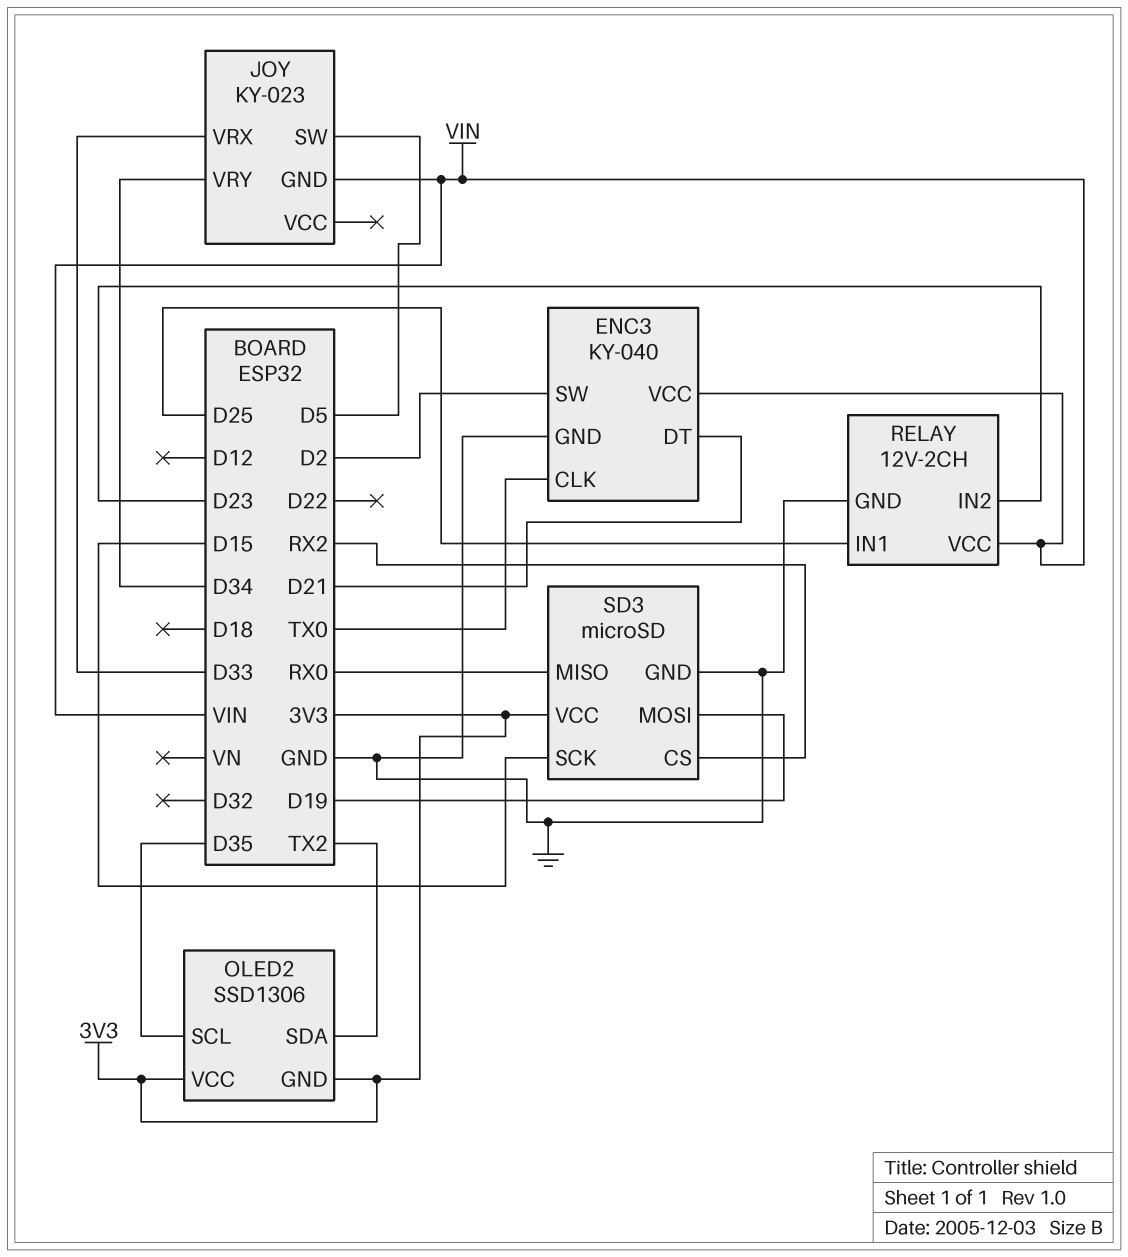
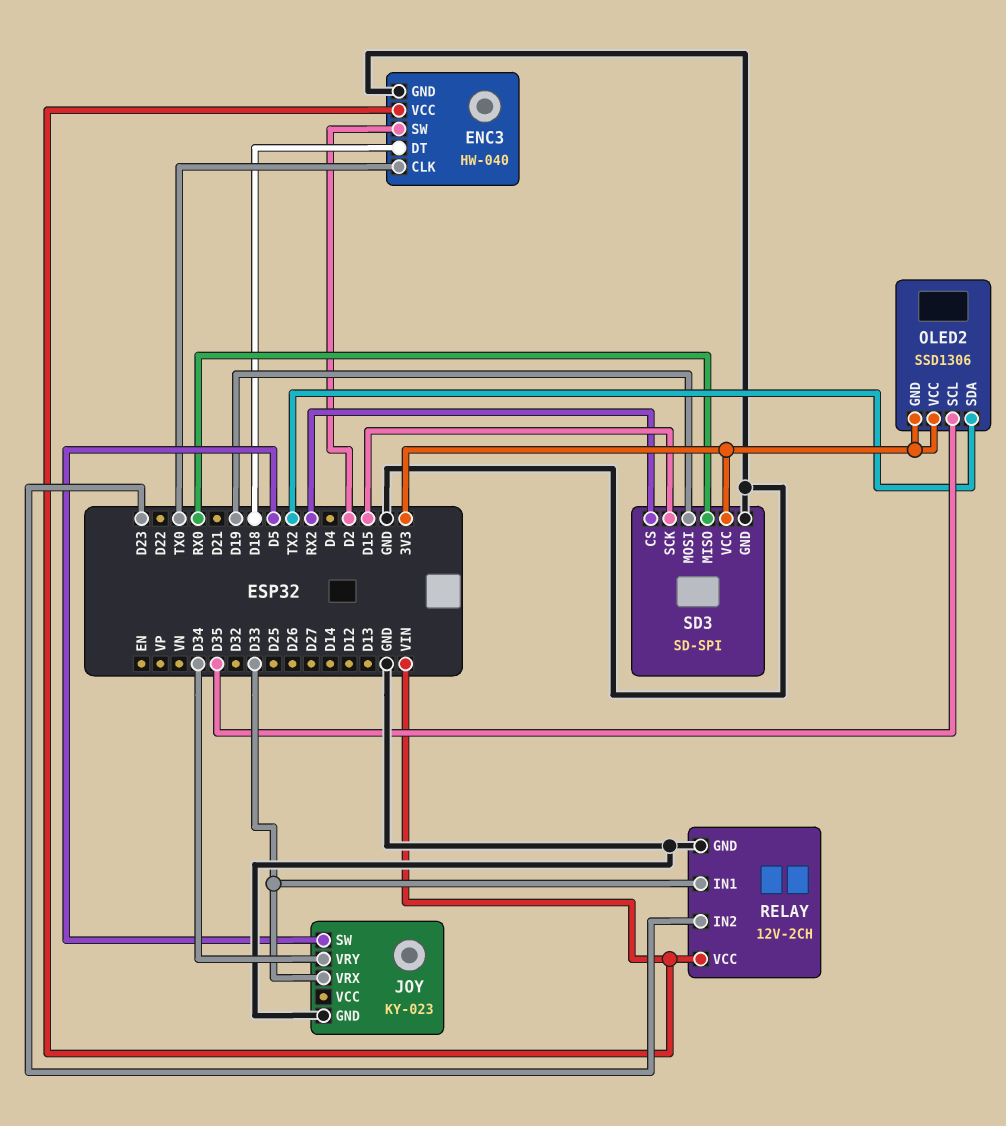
ENC3: KY-040 -> HW-040
ENC3 pin DT: D21 -> D18
JOY pin GND: VIN -> GND
RELAY pin IN1: D25 -> D33
SD3: microSD -> SD-SPI

